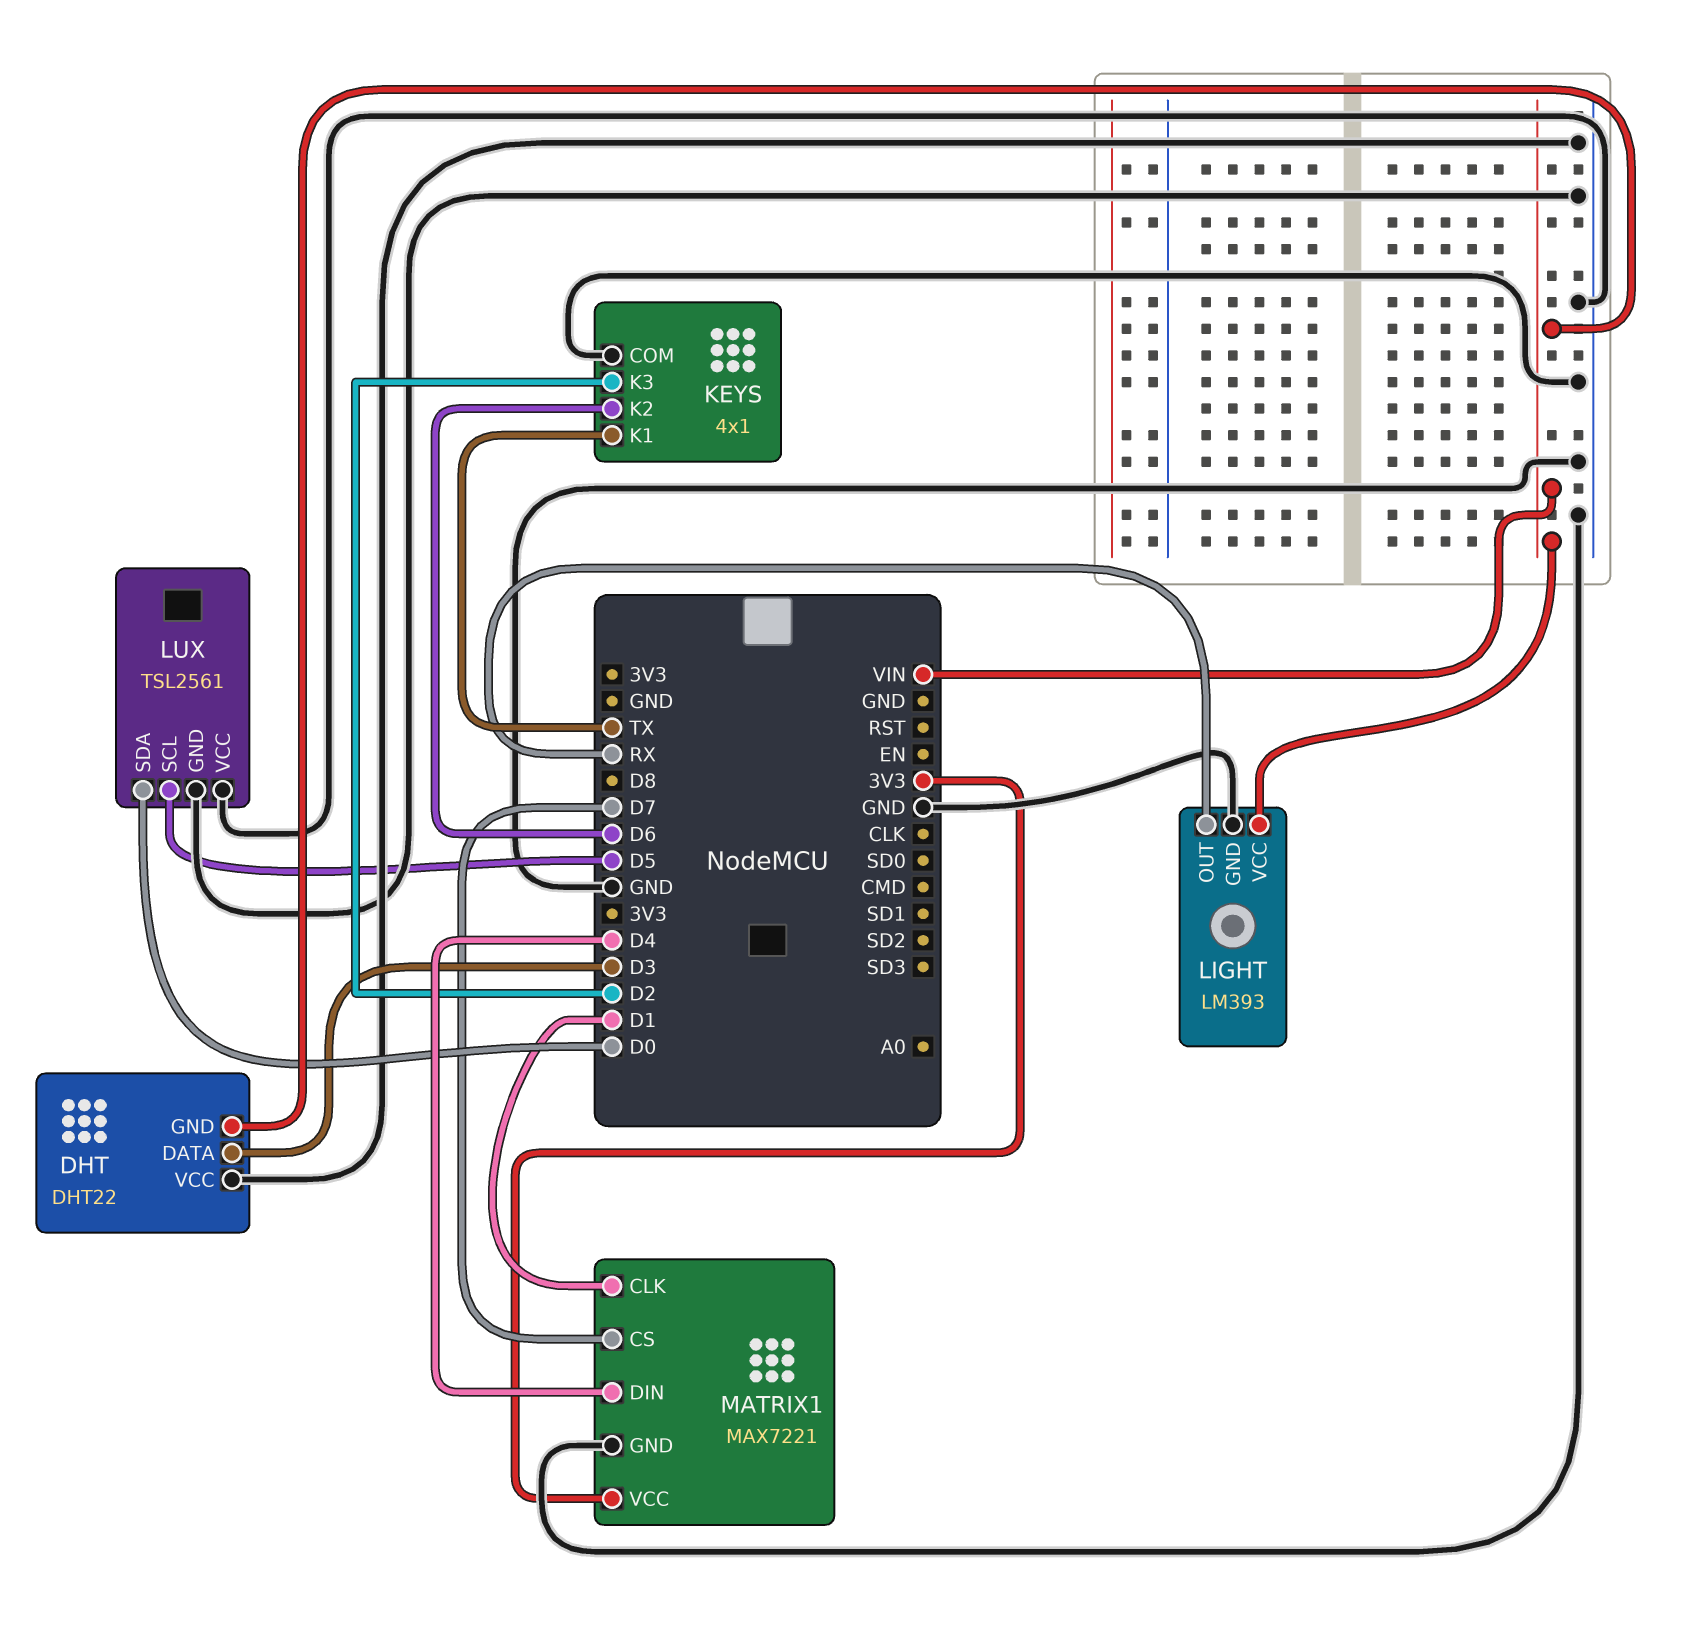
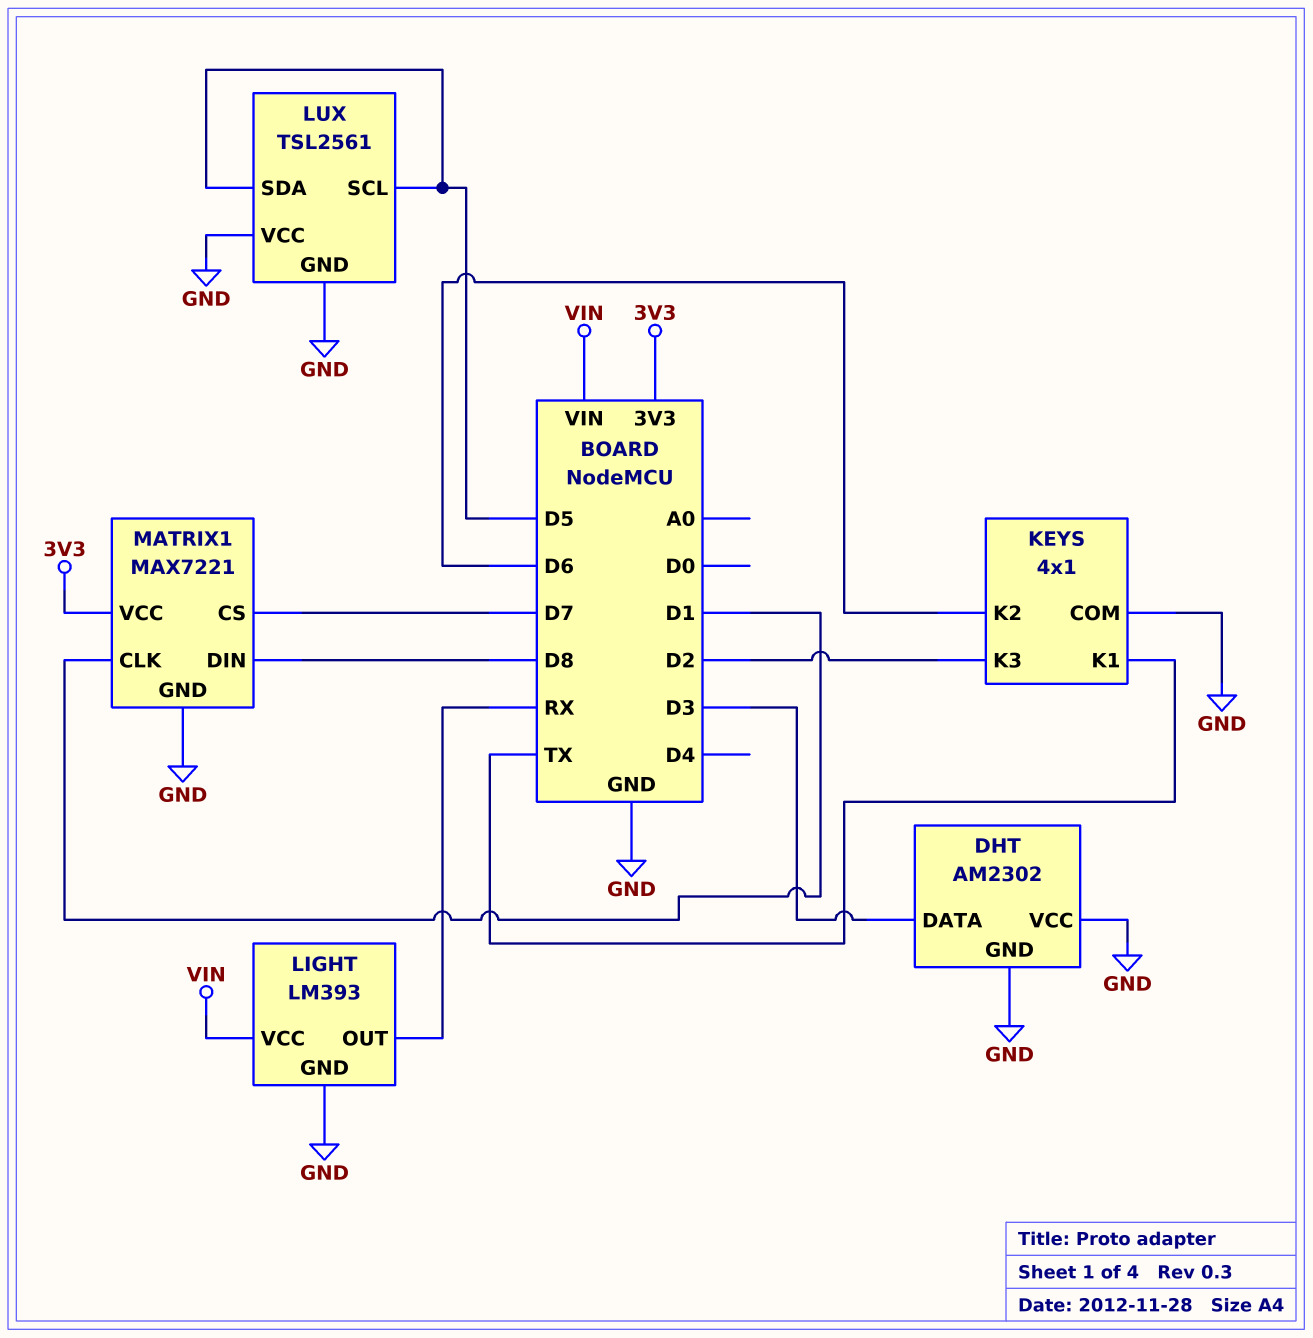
DHT: DHT22 -> AM2302
DHT pin GND: VIN -> GND
LUX pin SDA: D0 -> D5
MATRIX1 pin DIN: D4 -> D8

